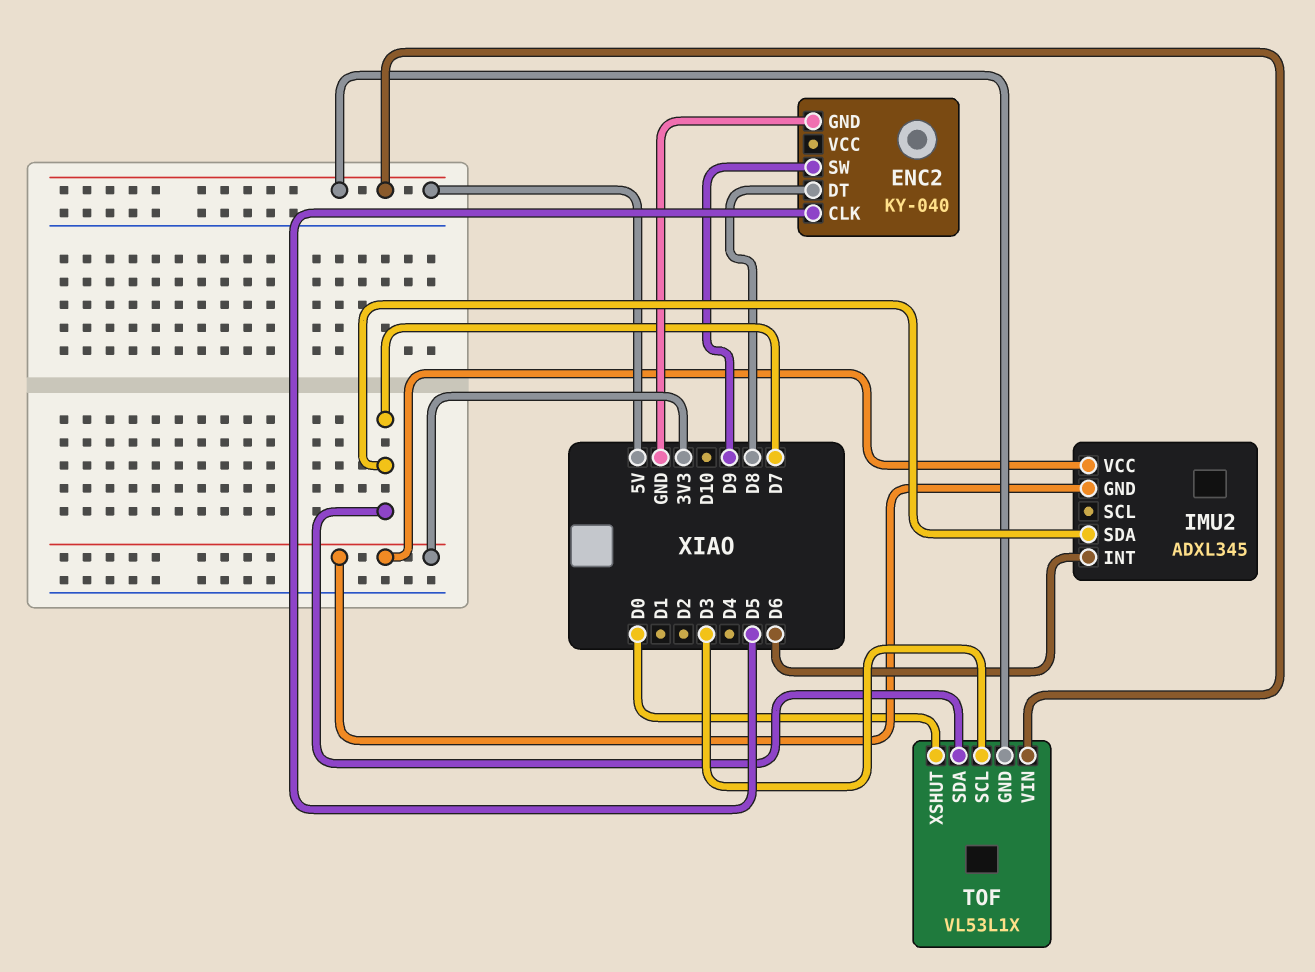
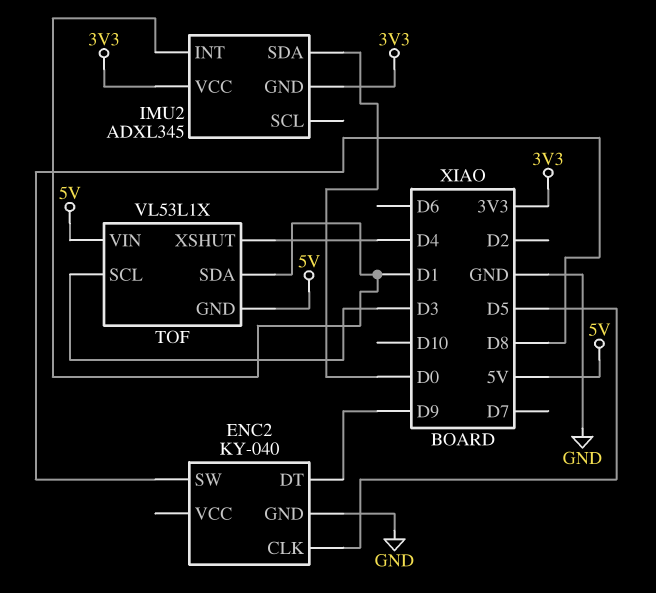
ENC2 pin DT: D8 -> D9
ENC2 pin SW: D9 -> D8
IMU2 pin INT: D6 -> D1
IMU2 pin SDA: D7 -> D0
TOF pin SDA: D7 -> D1
TOF pin XSHUT: D0 -> D4

